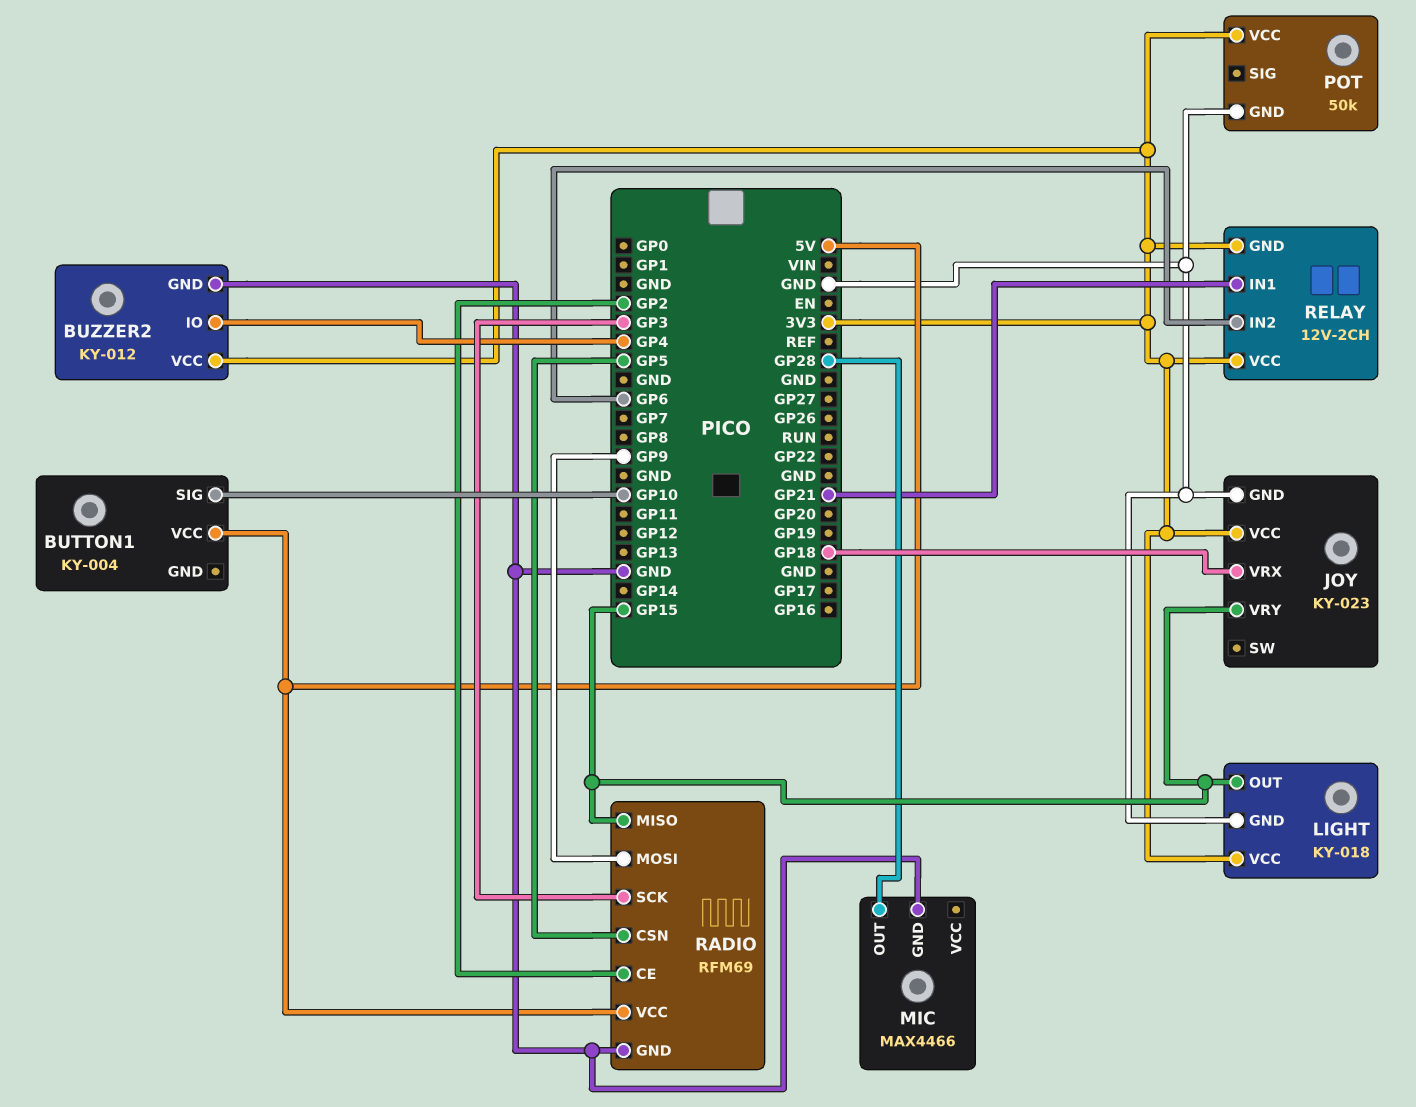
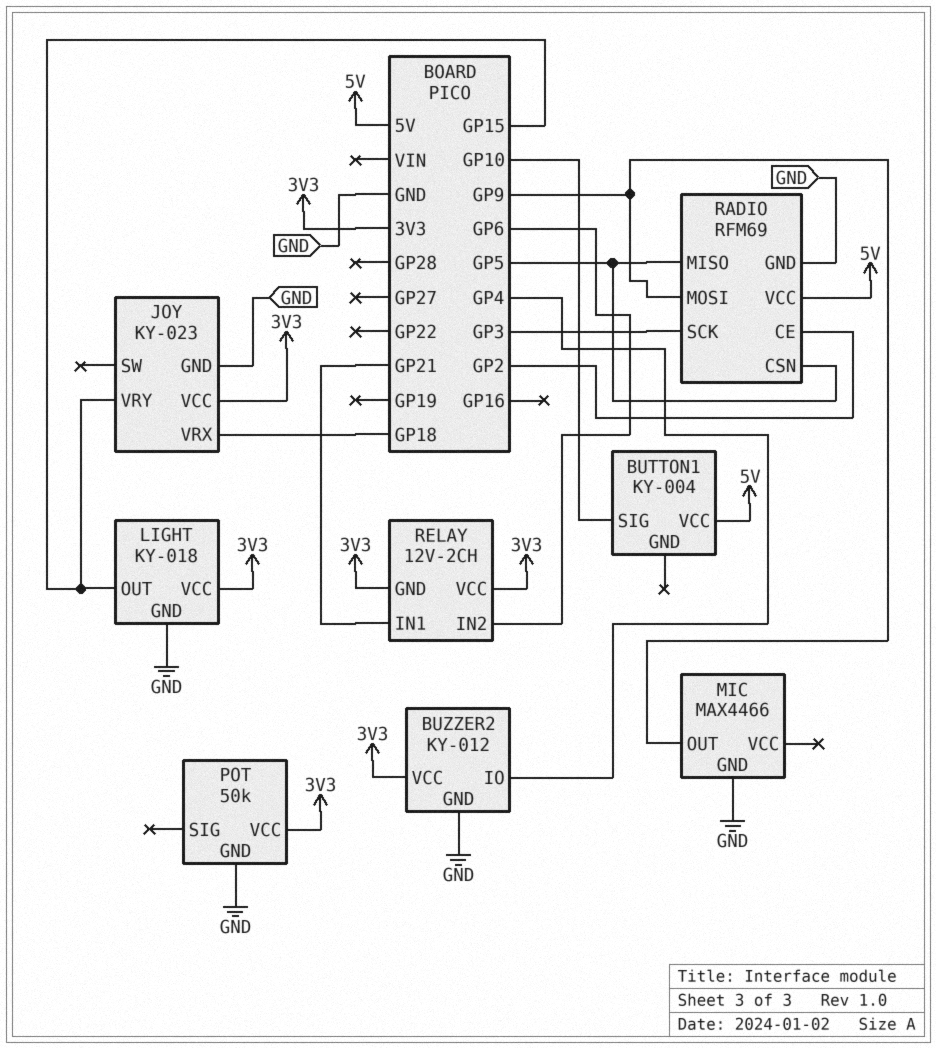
MIC pin OUT: GP28 -> GP9
RADIO pin MISO: GP15 -> GP5

